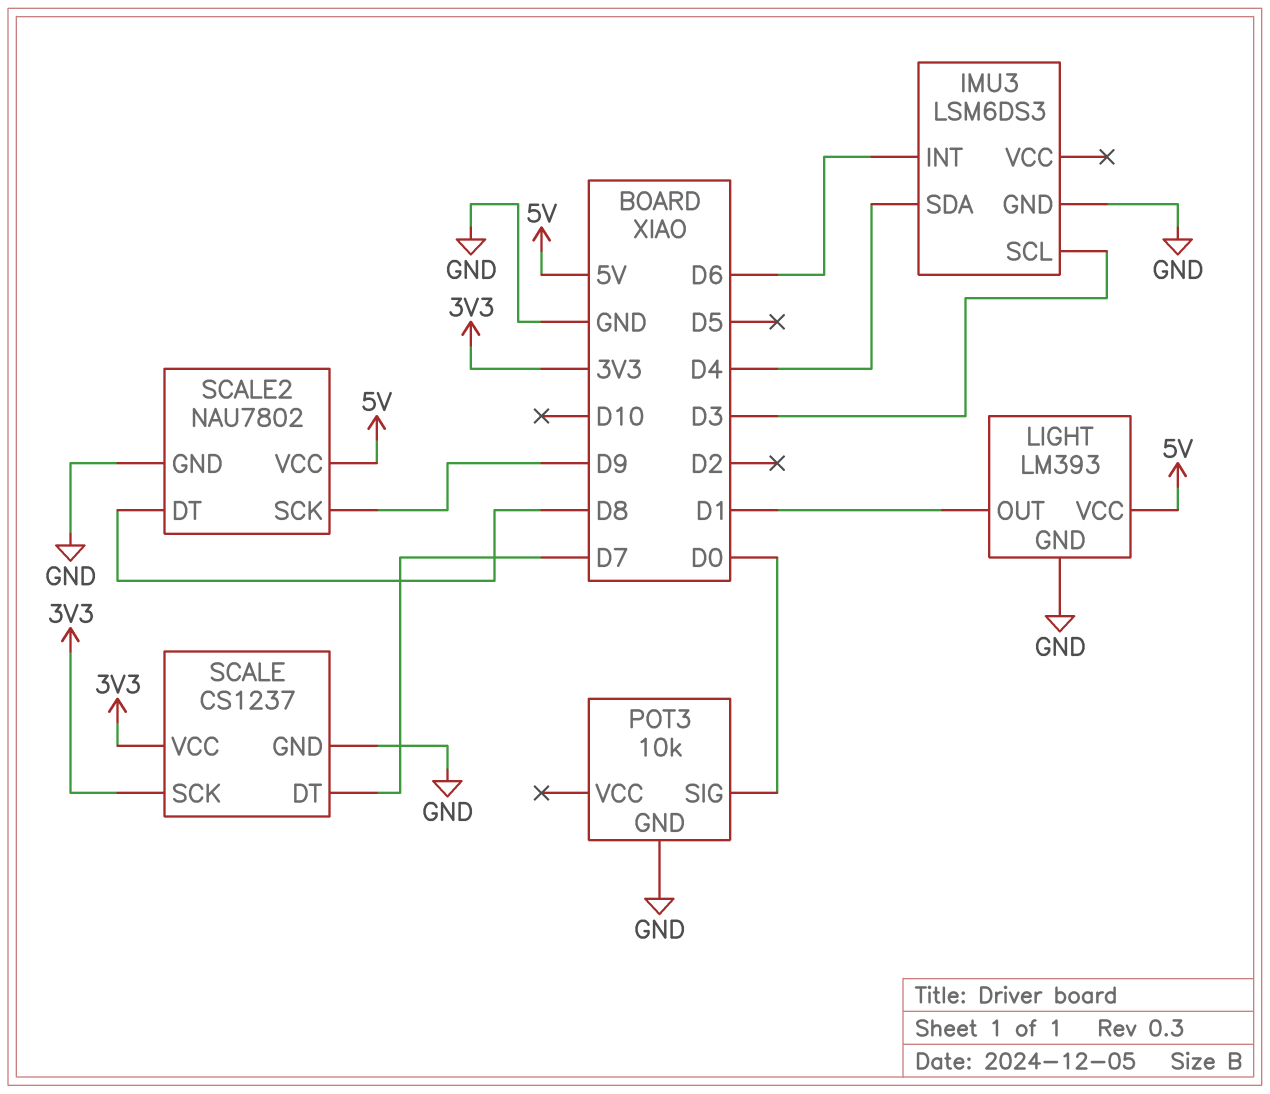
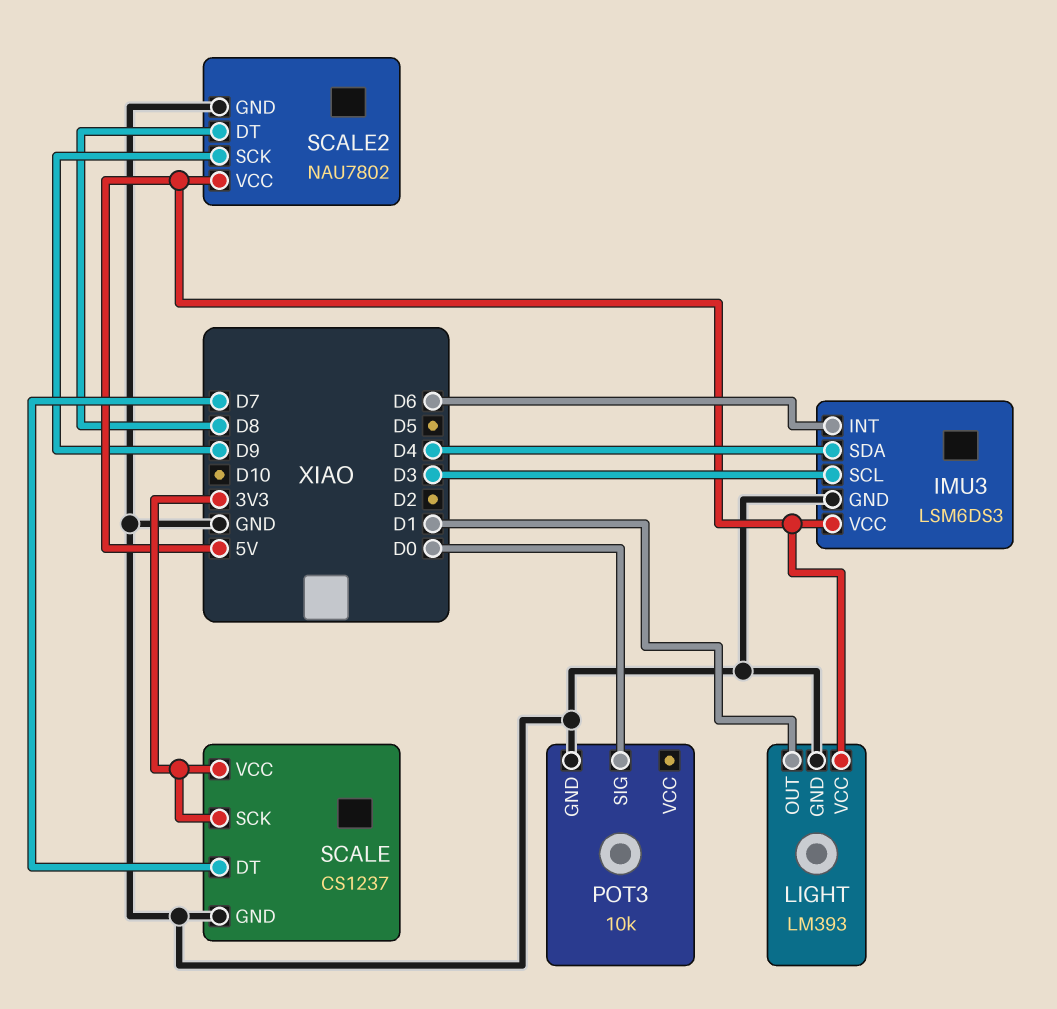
IMU3 pin VCC: none -> 5V

